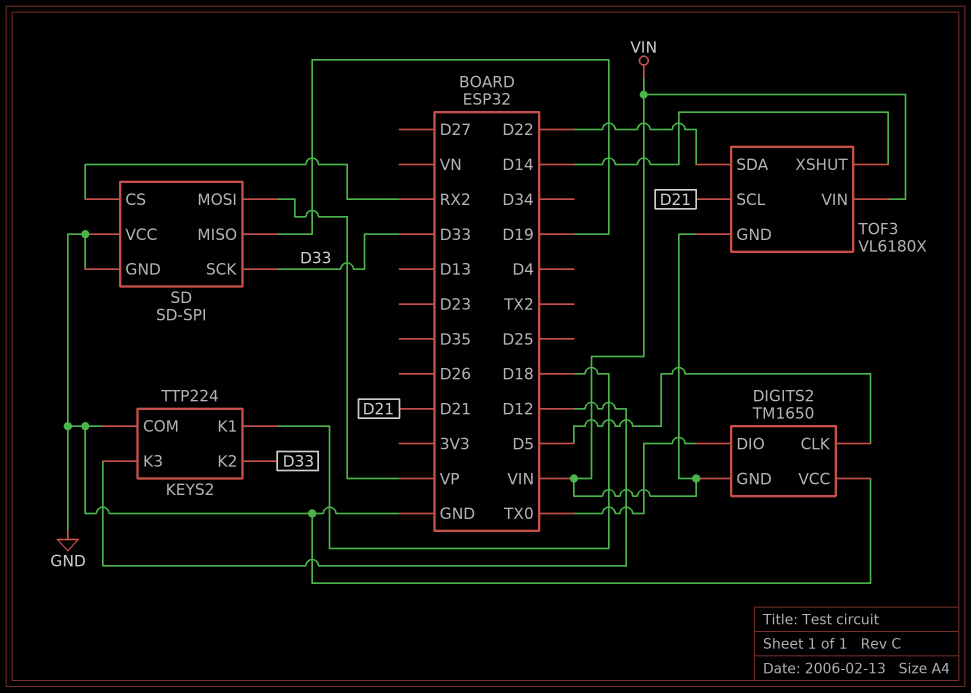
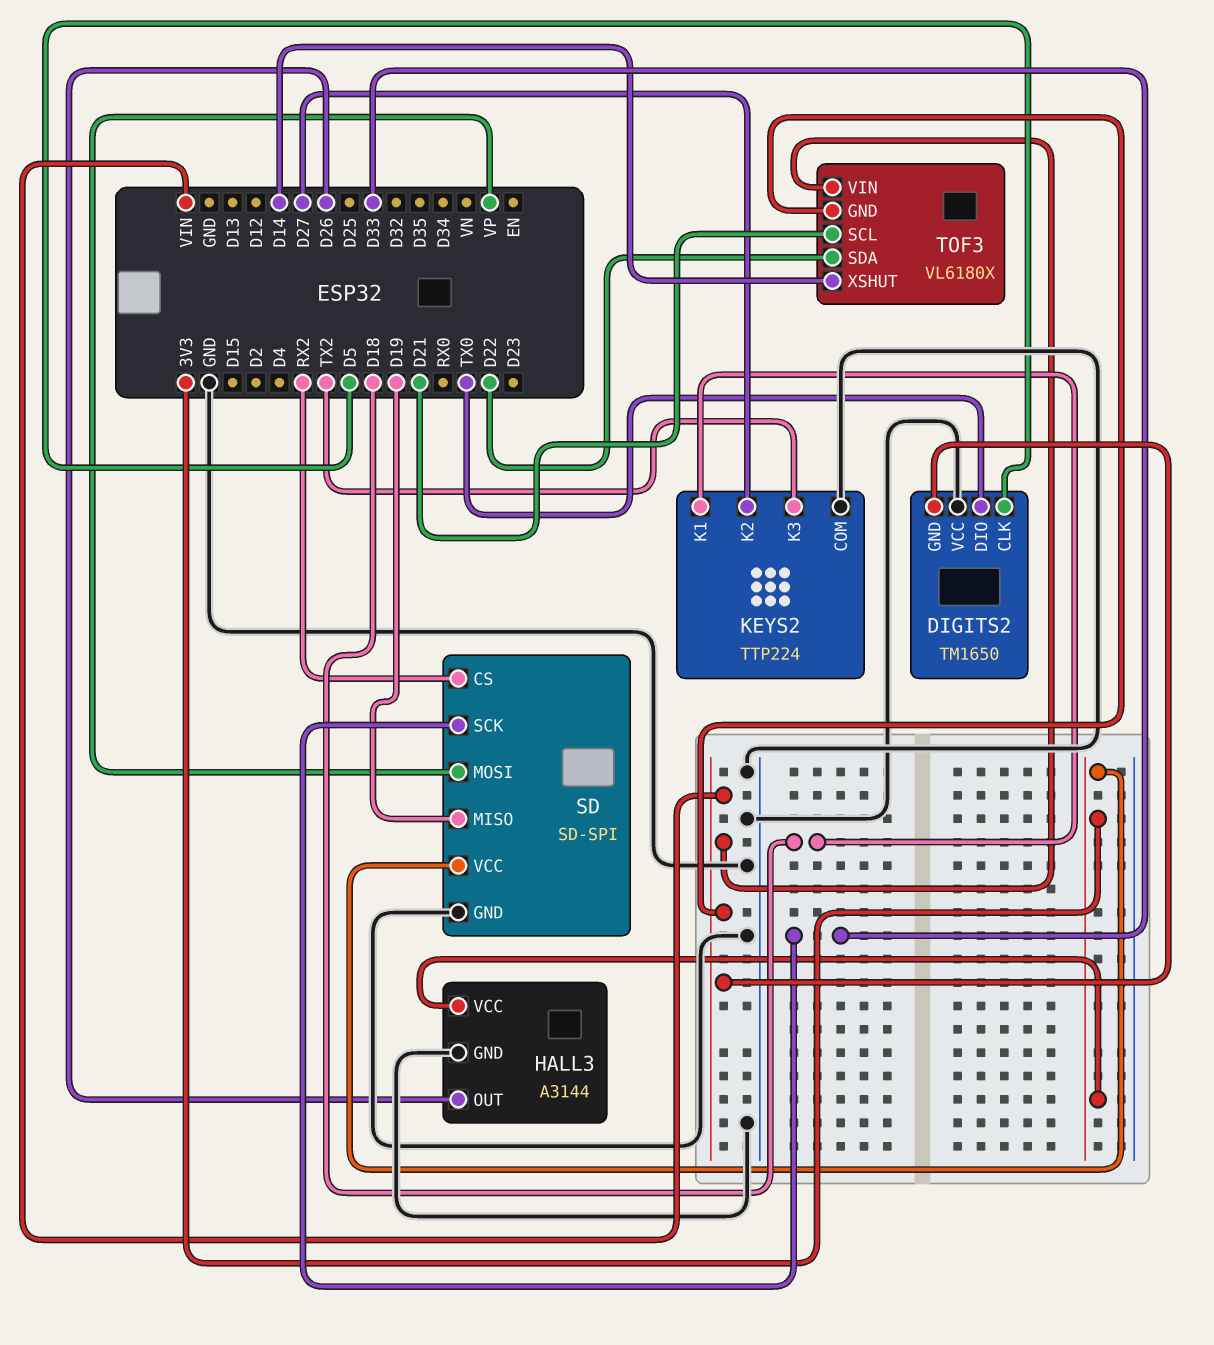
HALL3: none -> A3144
HALL3 pin GND: none -> GND
HALL3 pin OUT: none -> D26
HALL3 pin VCC: none -> 3V3
KEYS2 pin K2: D33 -> D27
KEYS2 pin K3: D12 -> TX2
SD pin VCC: GND -> 3V3

